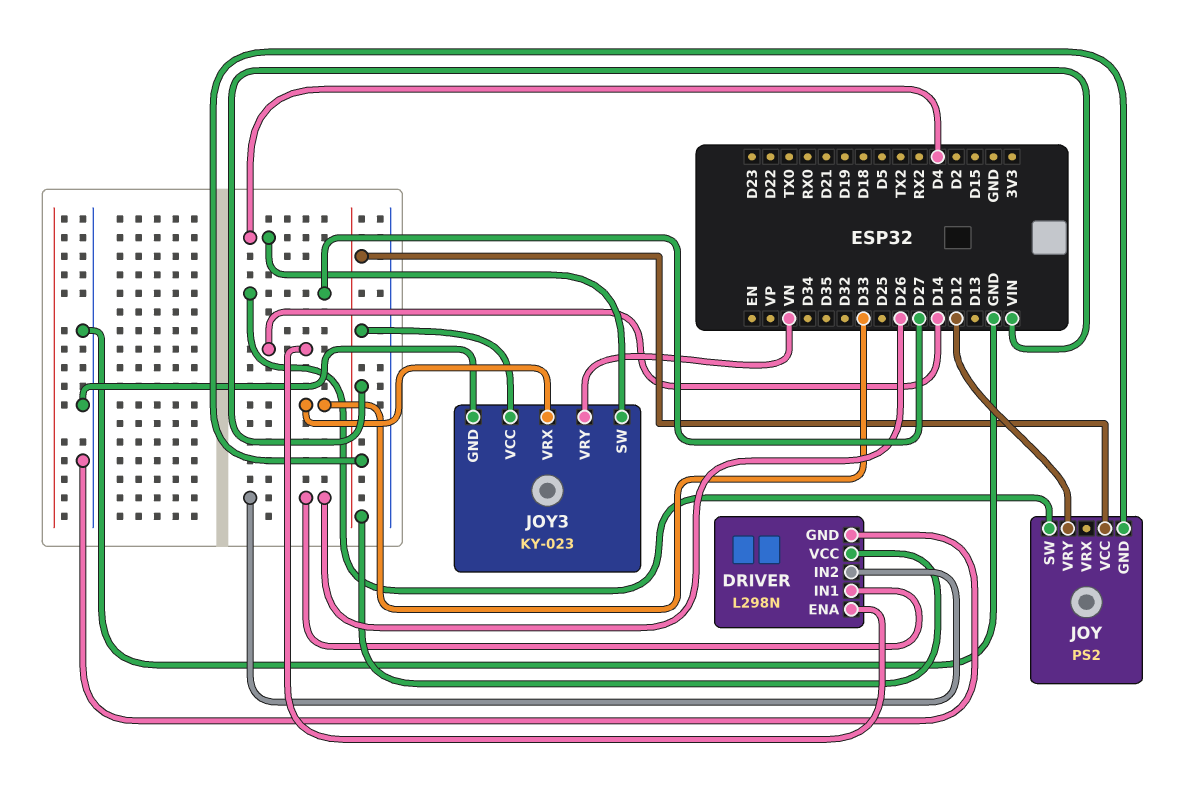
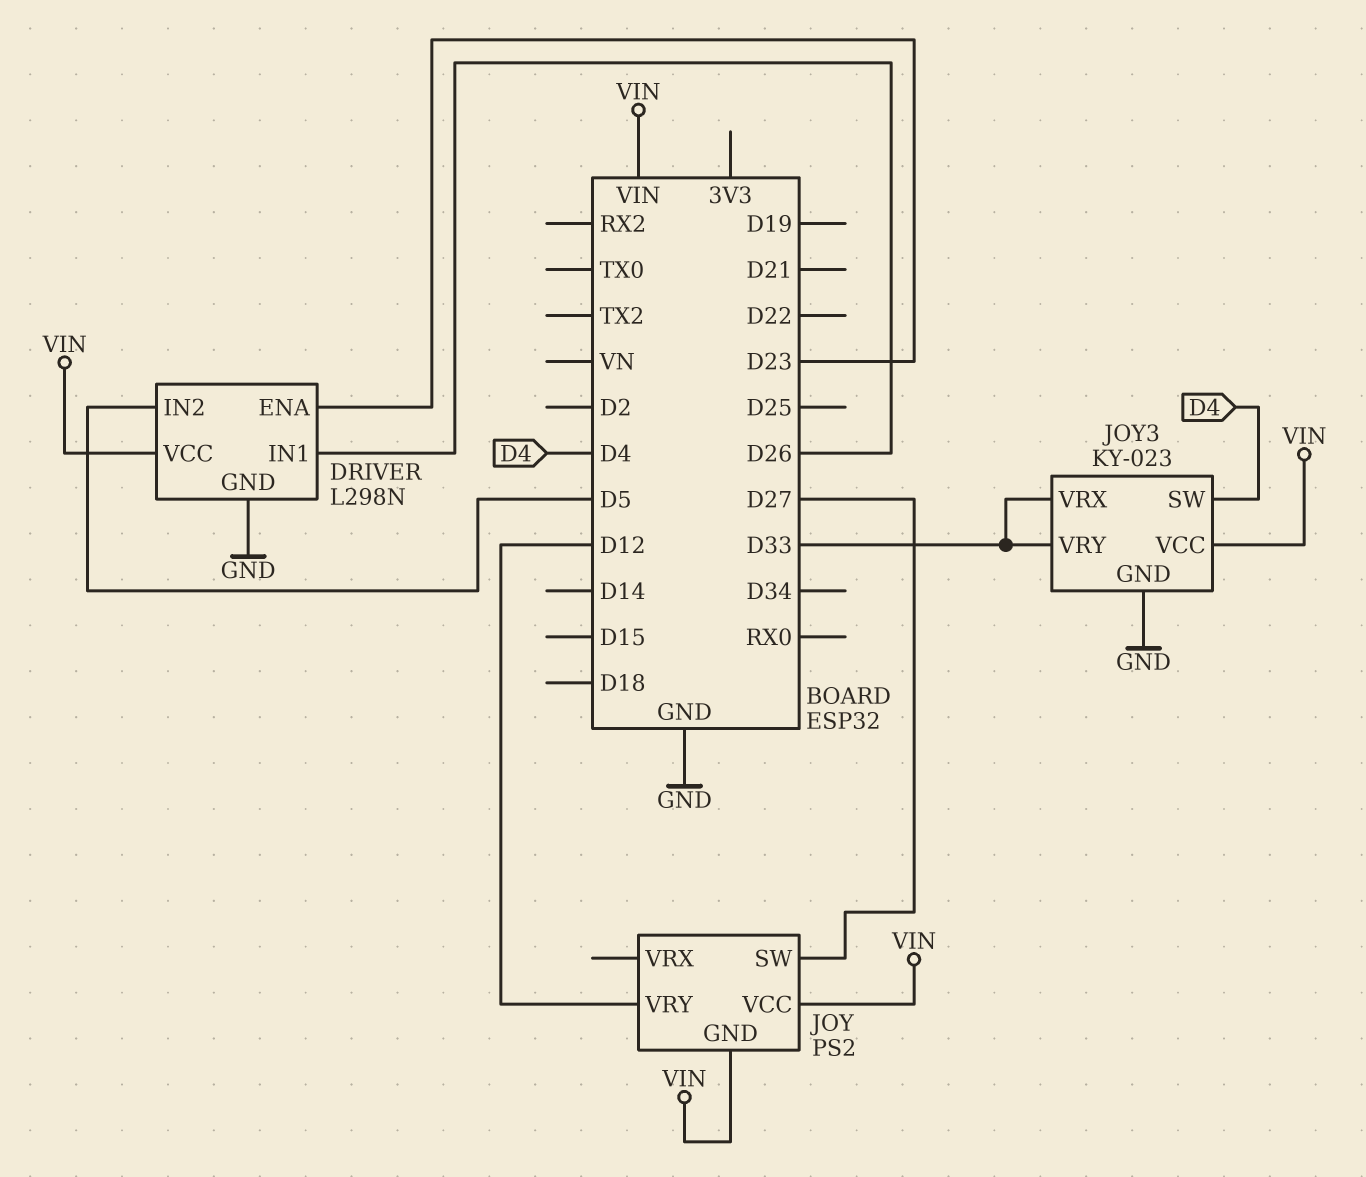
DRIVER pin ENA: D14 -> D23
DRIVER pin IN2: D26 -> D5
JOY3 pin VRY: VN -> D33

